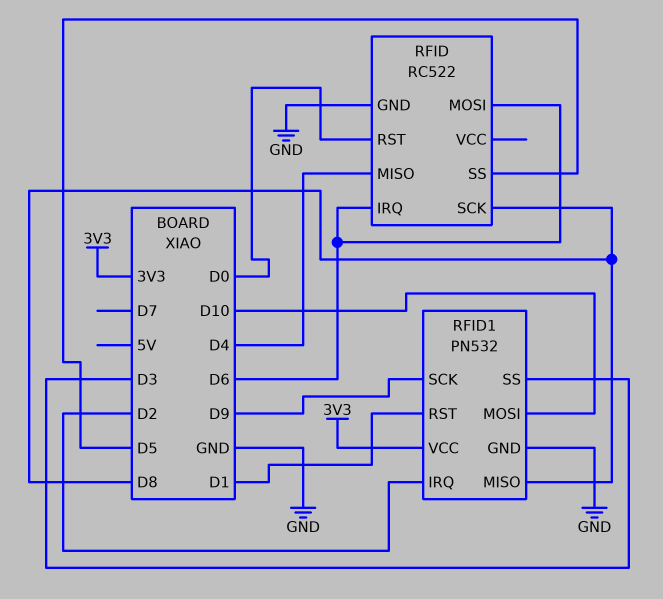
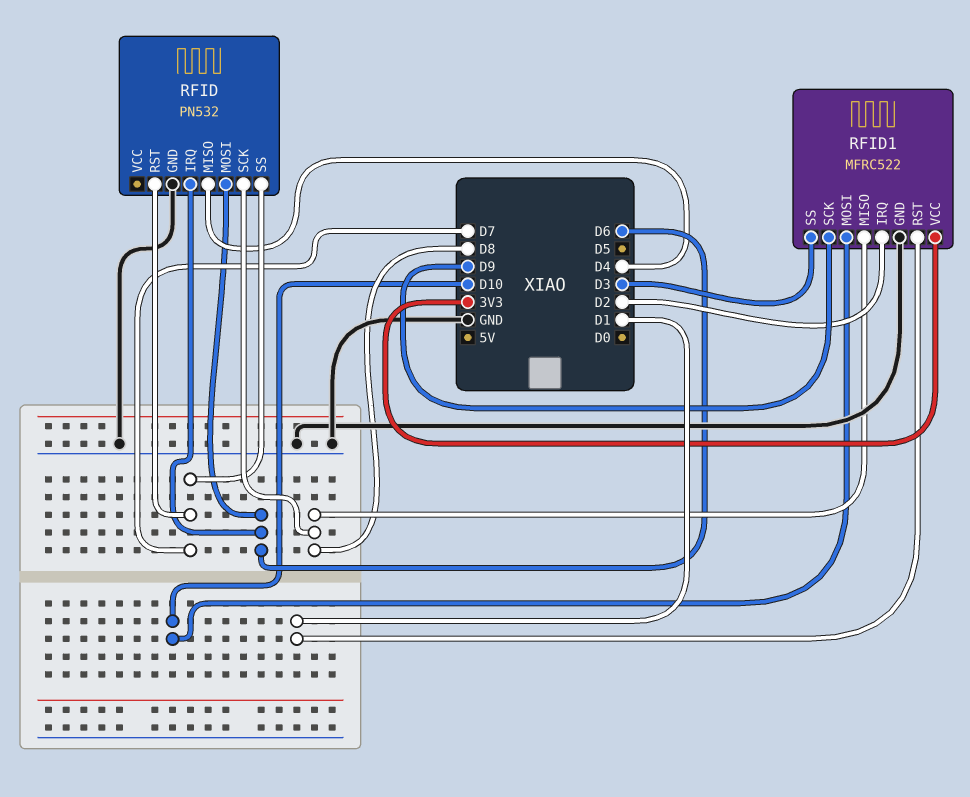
RFID: RC522 -> PN532
RFID pin RST: D0 -> D7
RFID pin SS: D5 -> D7
RFID1: PN532 -> MFRC522

